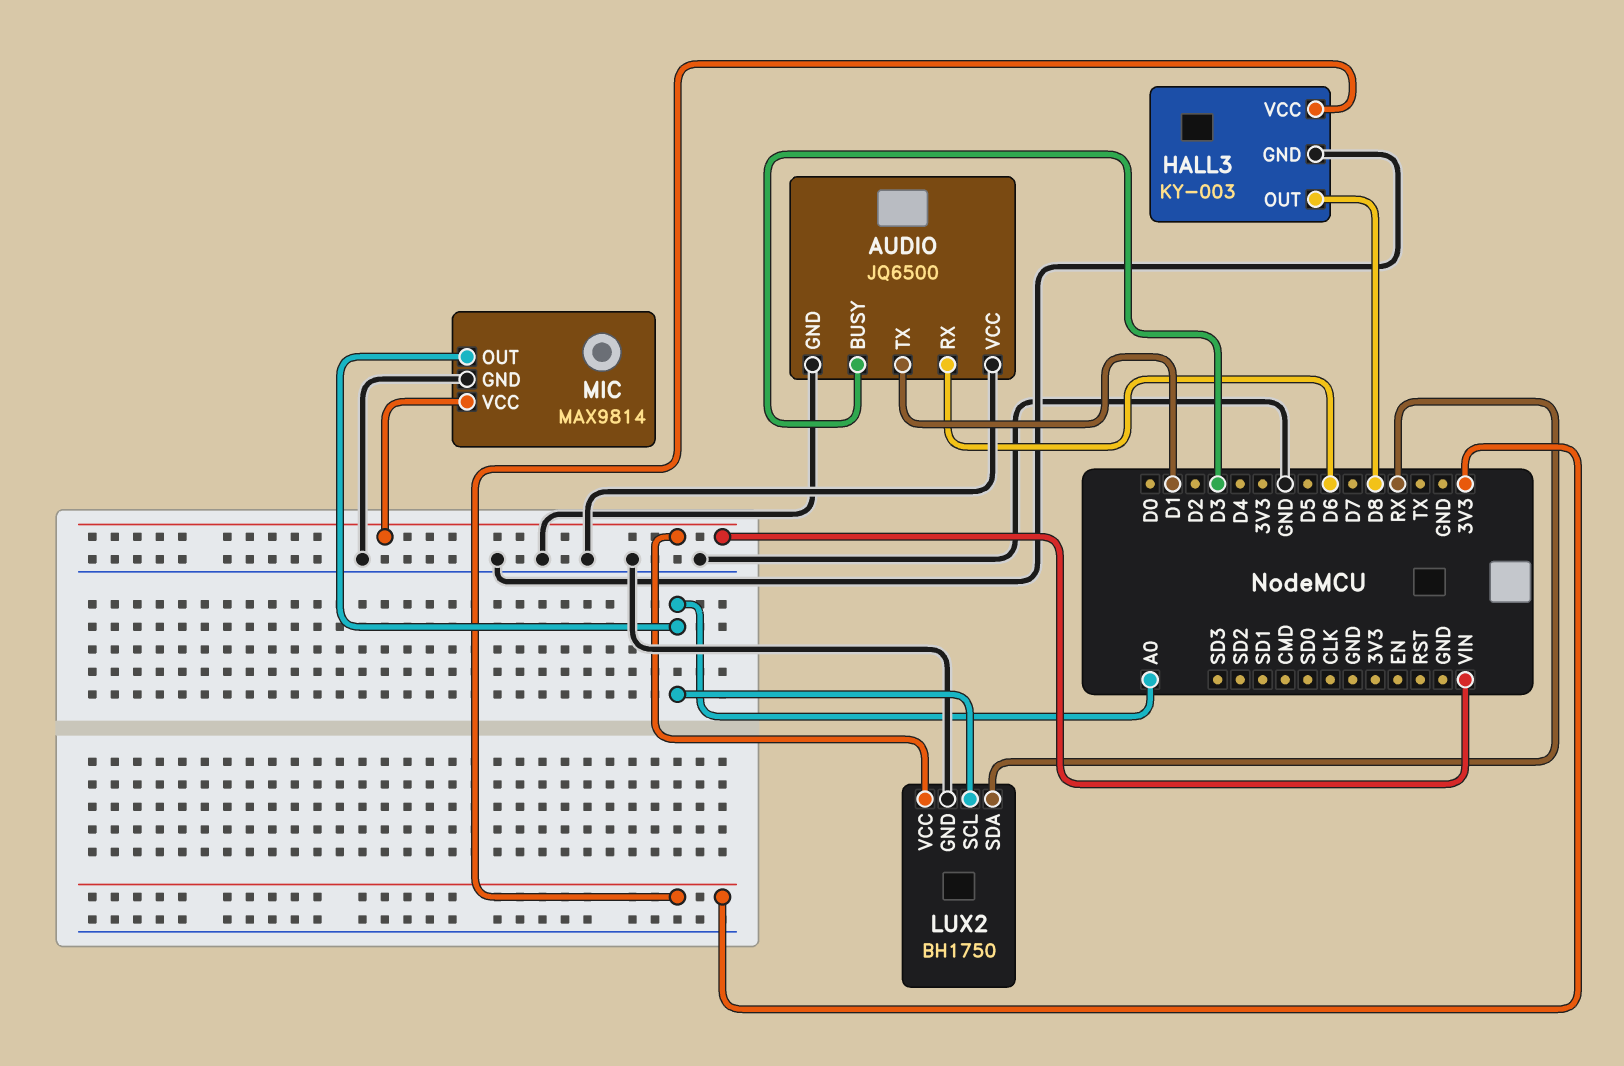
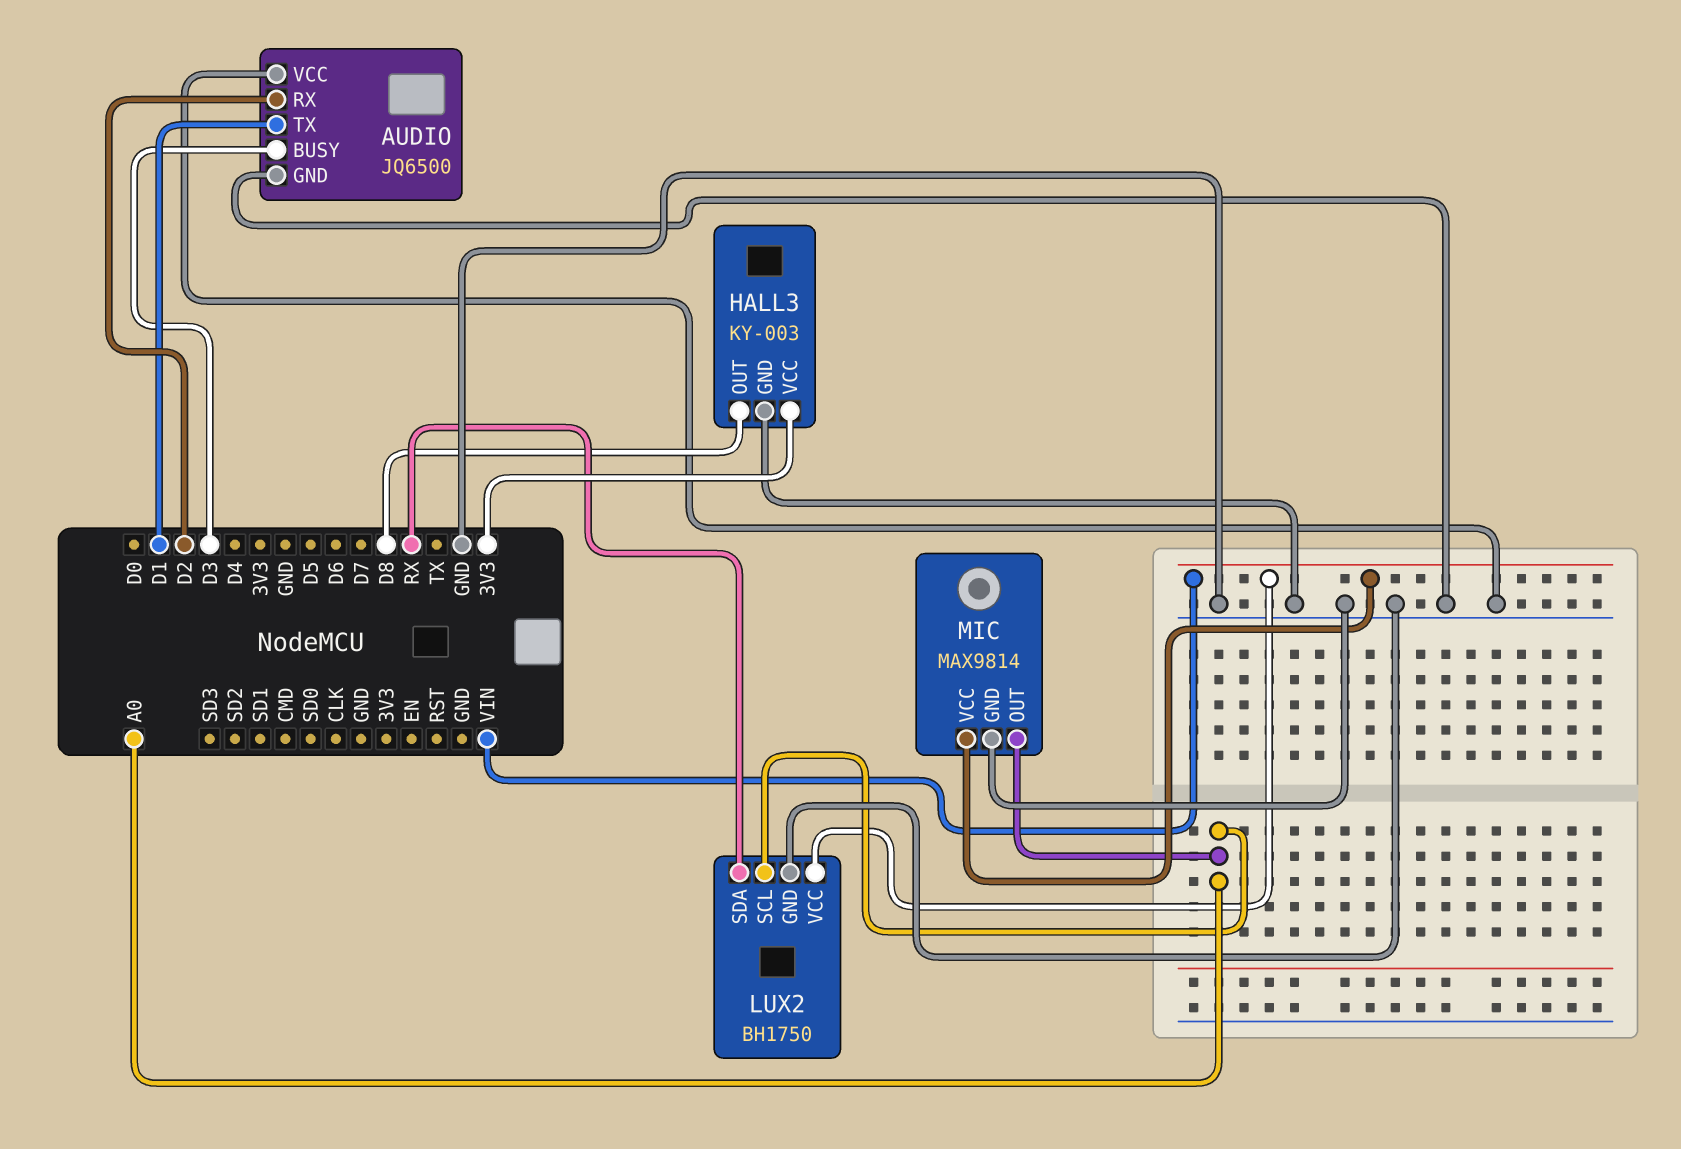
AUDIO pin RX: D6 -> D2

